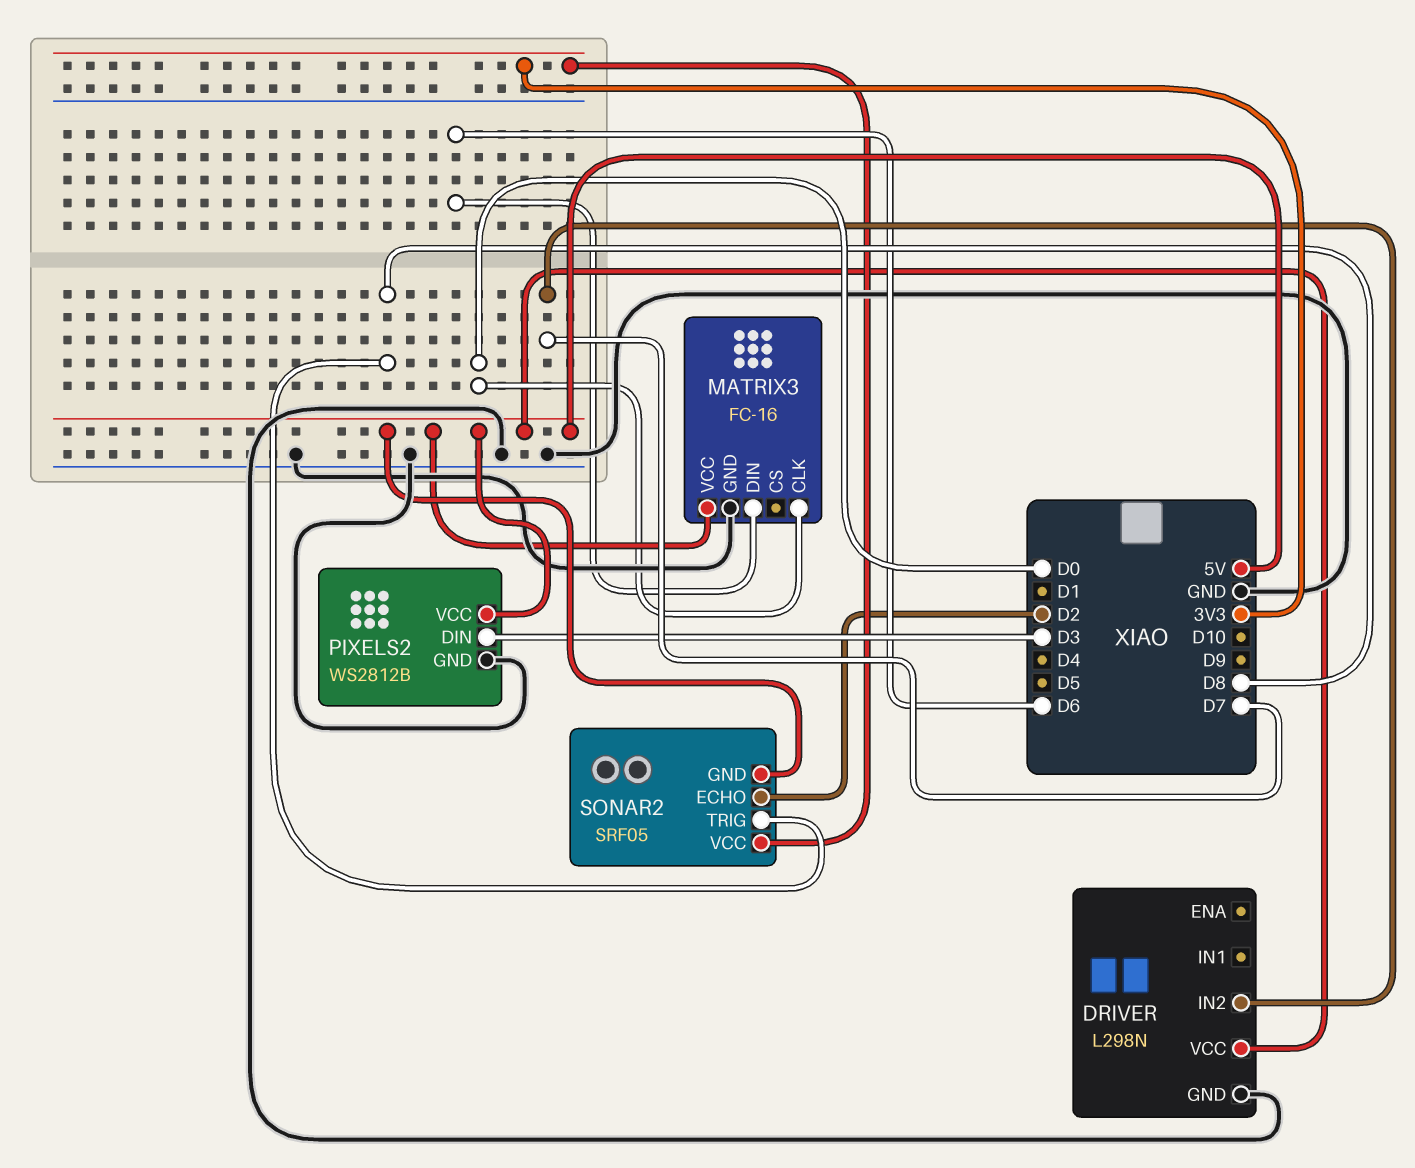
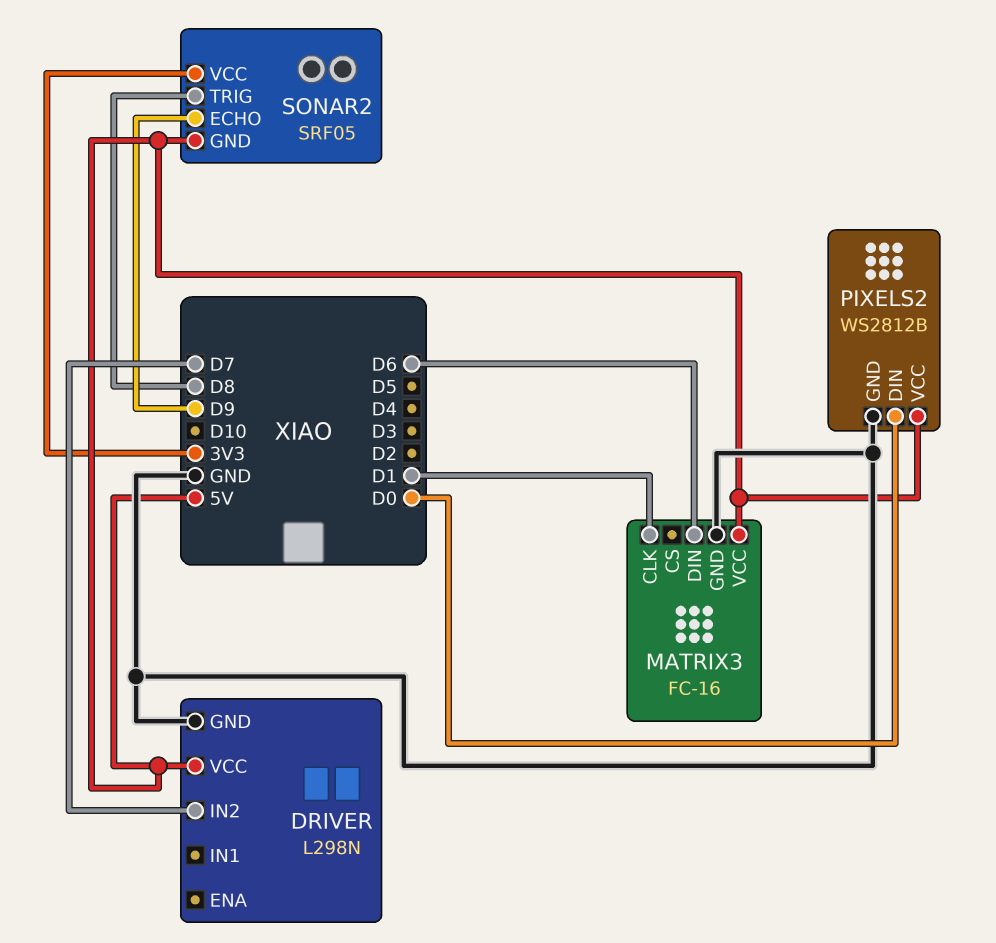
MATRIX3 pin CLK: D0 -> D1
PIXELS2 pin DIN: D3 -> D0
SONAR2 pin ECHO: D2 -> D9

